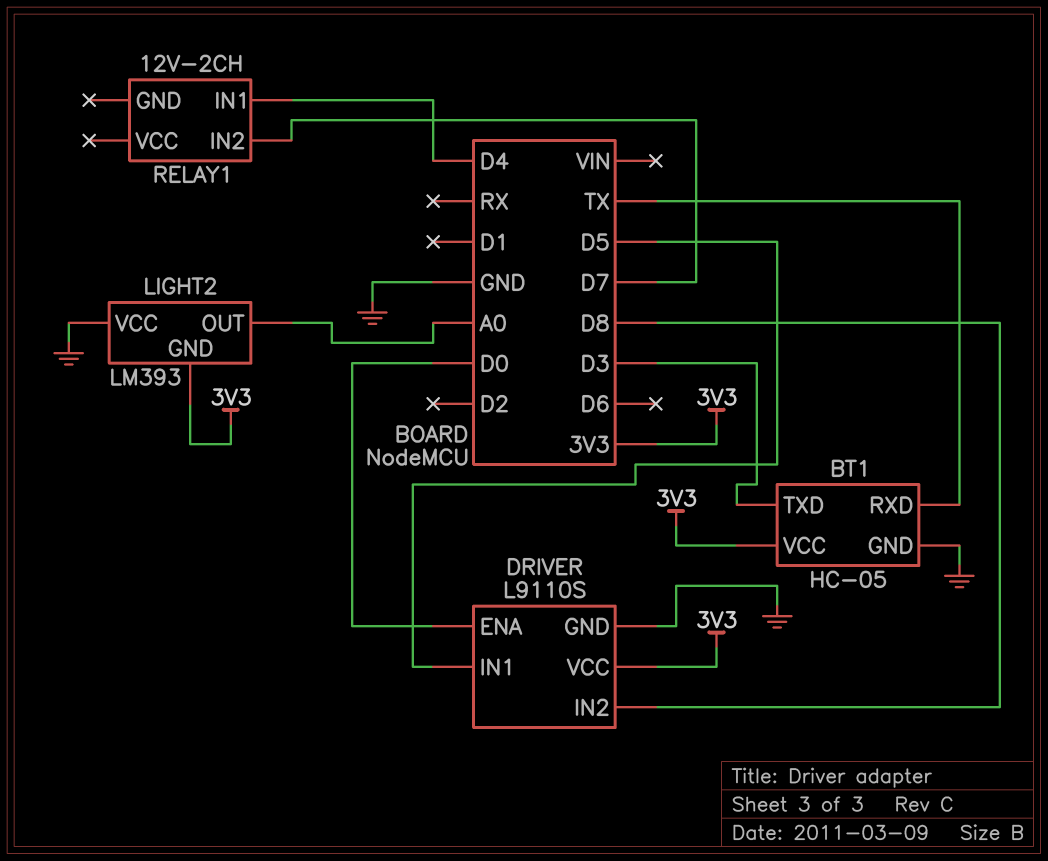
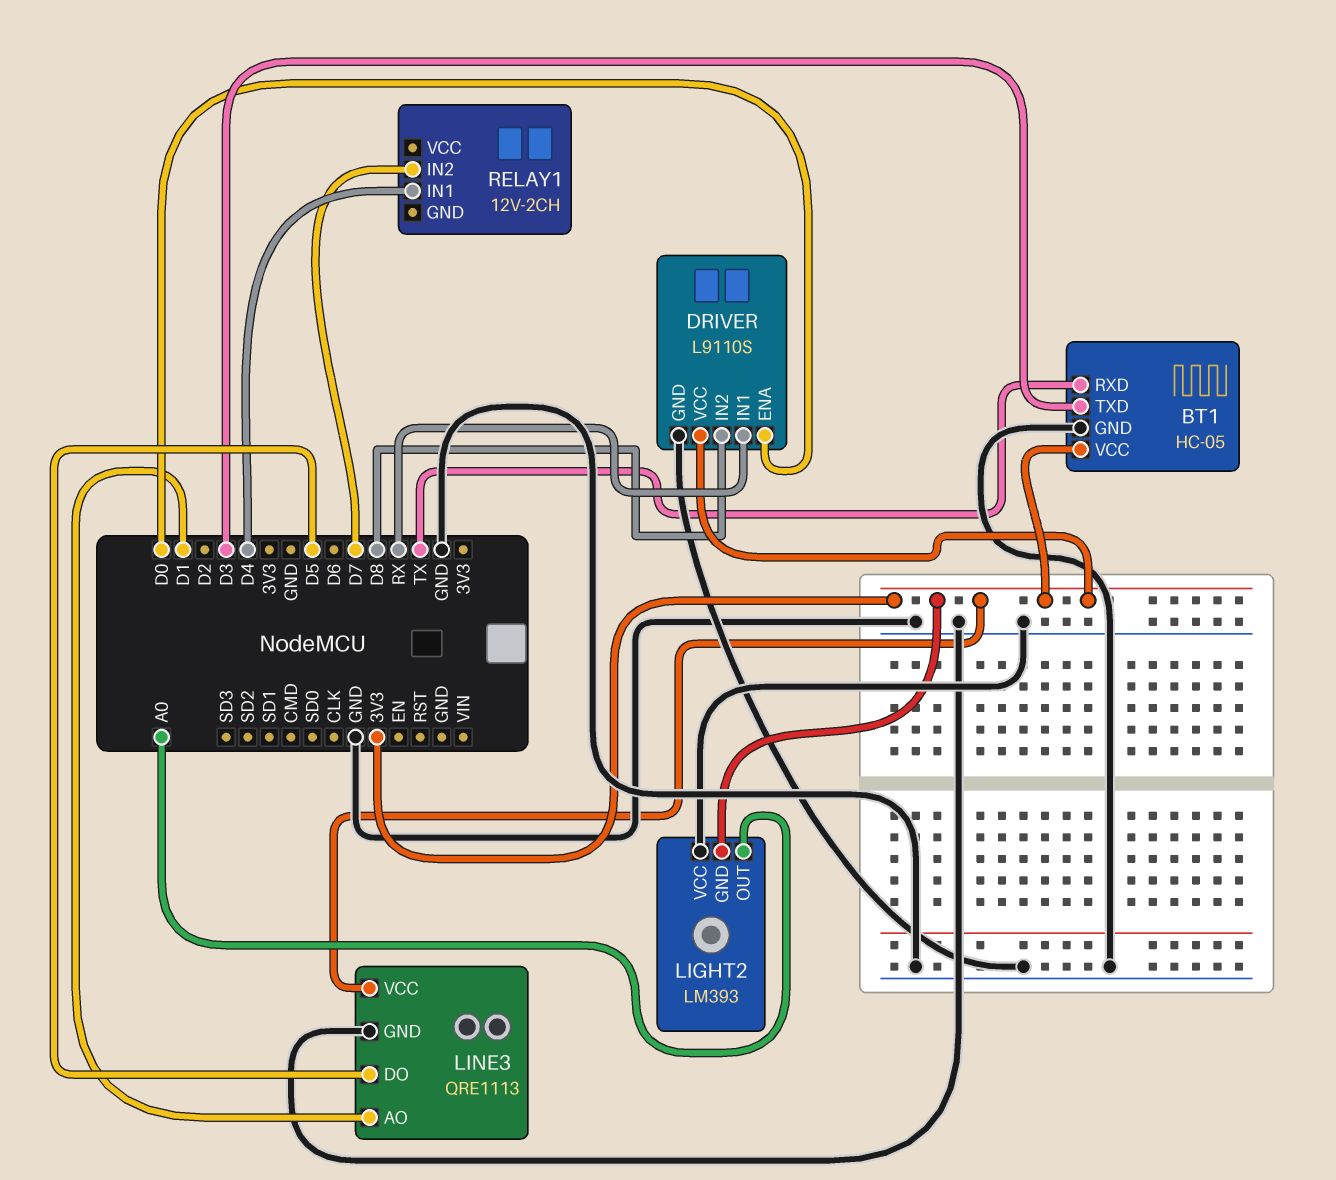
DRIVER pin IN1: D5 -> RX
LINE3: none -> QRE1113
LINE3 pin AO: none -> D1
LINE3 pin DO: none -> D5
LINE3 pin GND: none -> GND
LINE3 pin VCC: none -> 3V3

